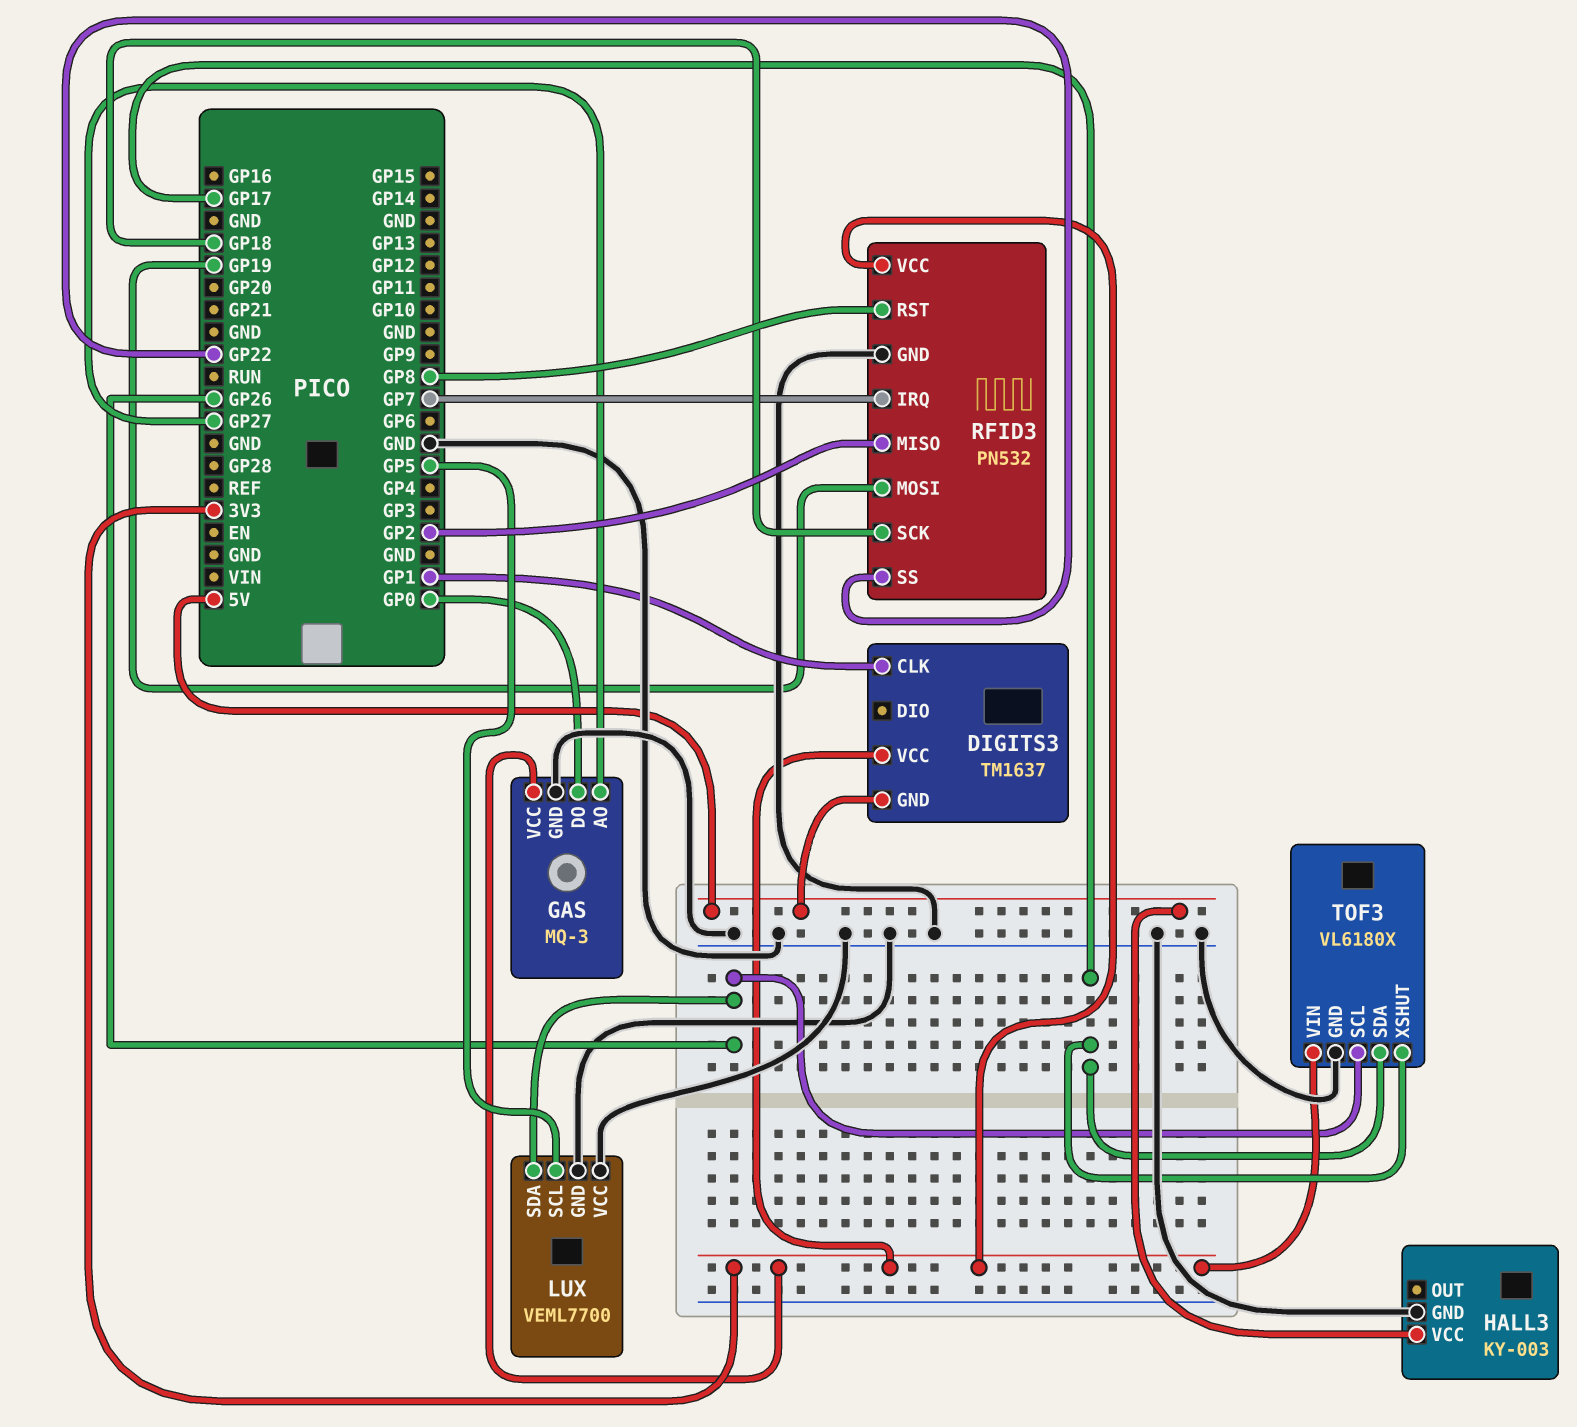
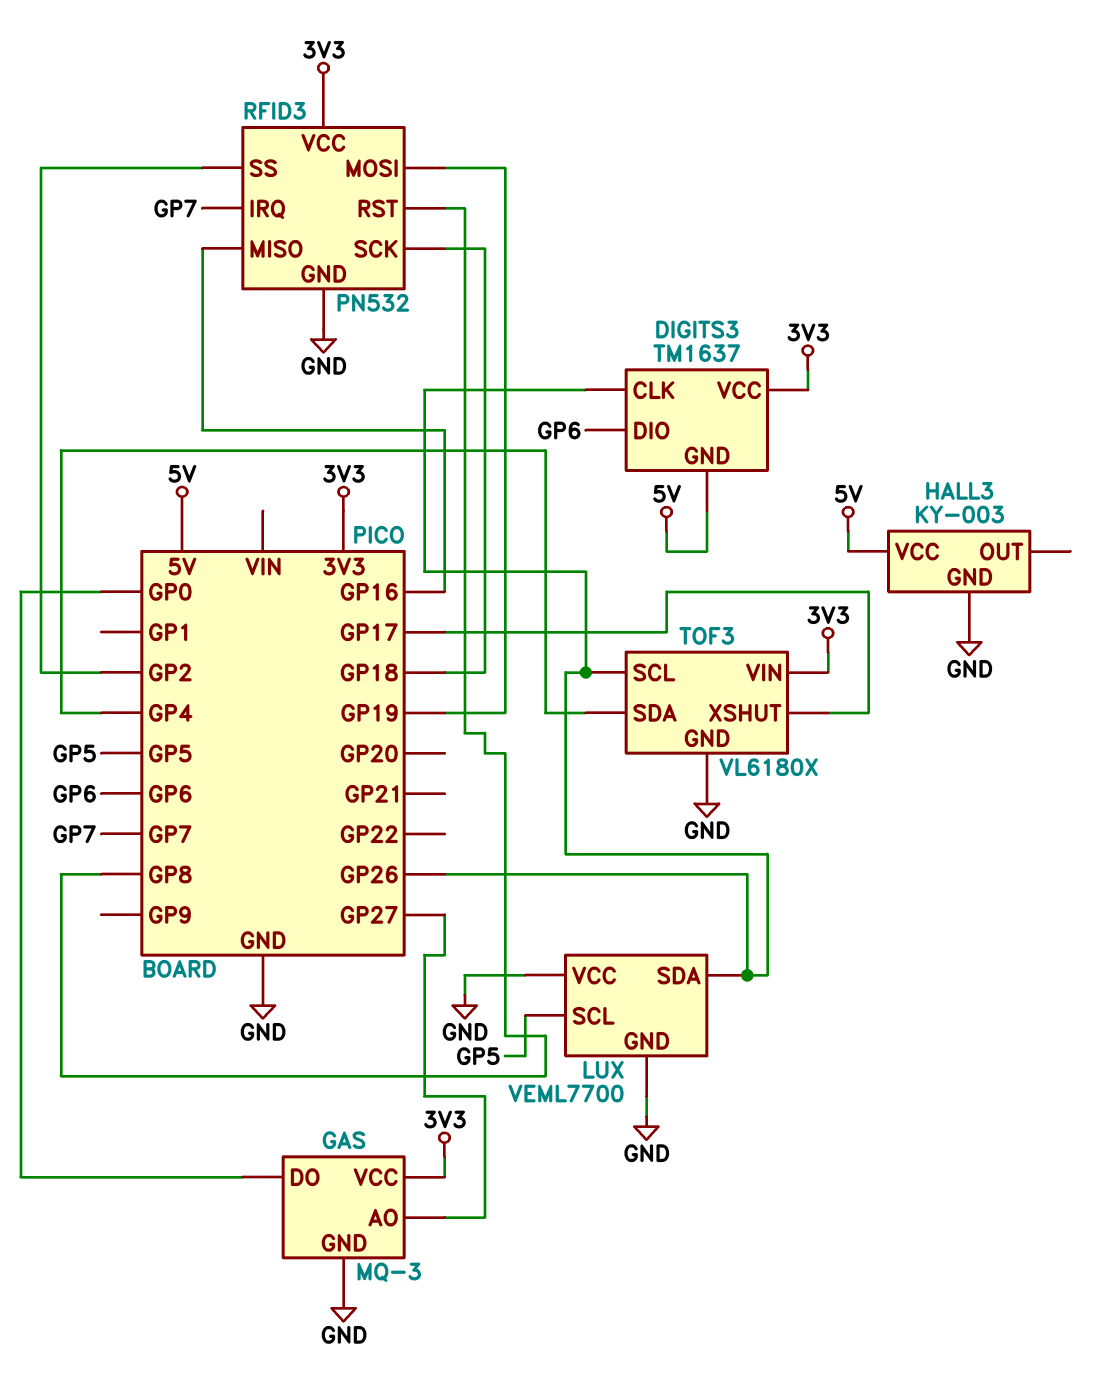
DIGITS3 pin CLK: GP1 -> GP26
DIGITS3 pin DIO: none -> GP6
RFID3 pin MISO: GP2 -> GP16
RFID3 pin SS: GP22 -> GP2
TOF3 pin SDA: GP17 -> GP4

